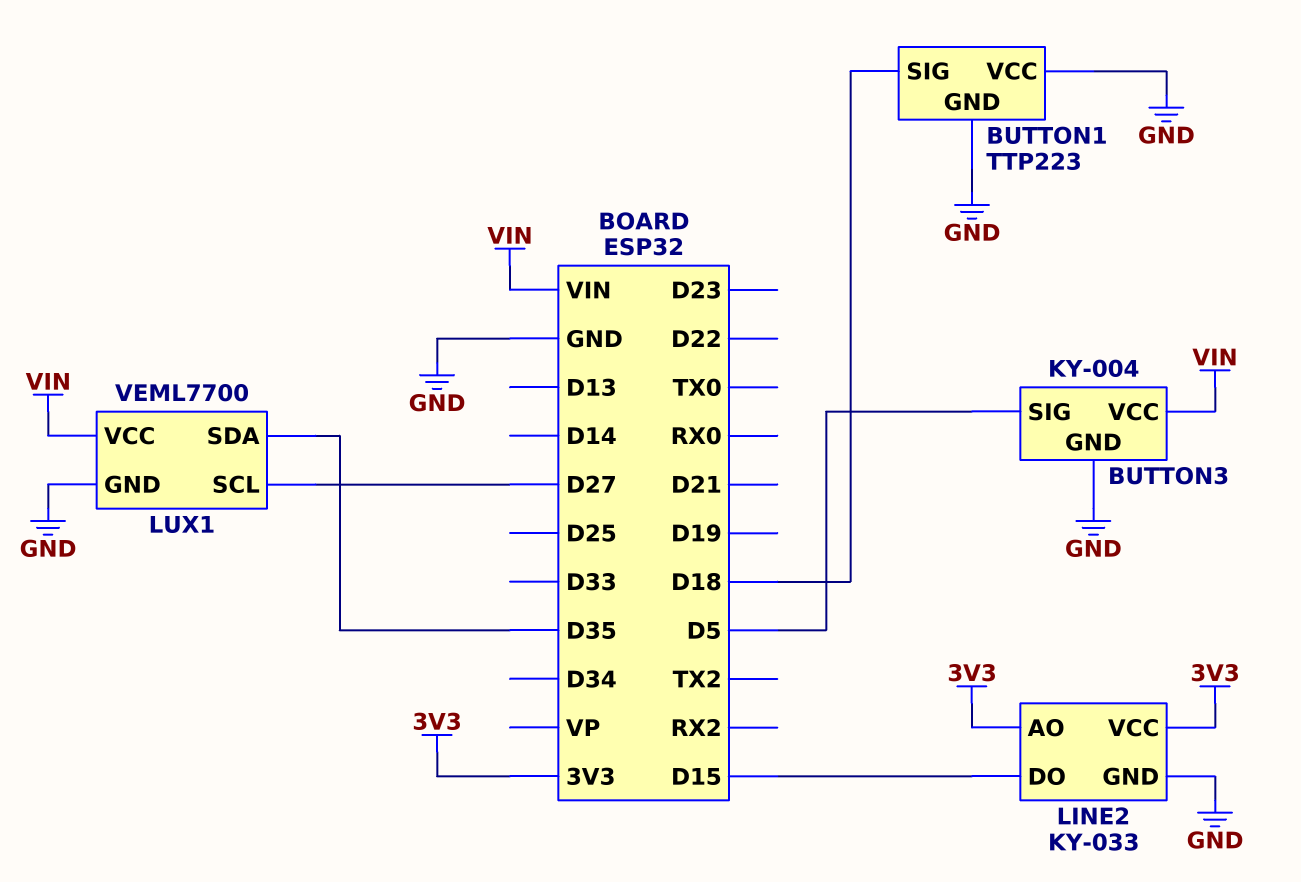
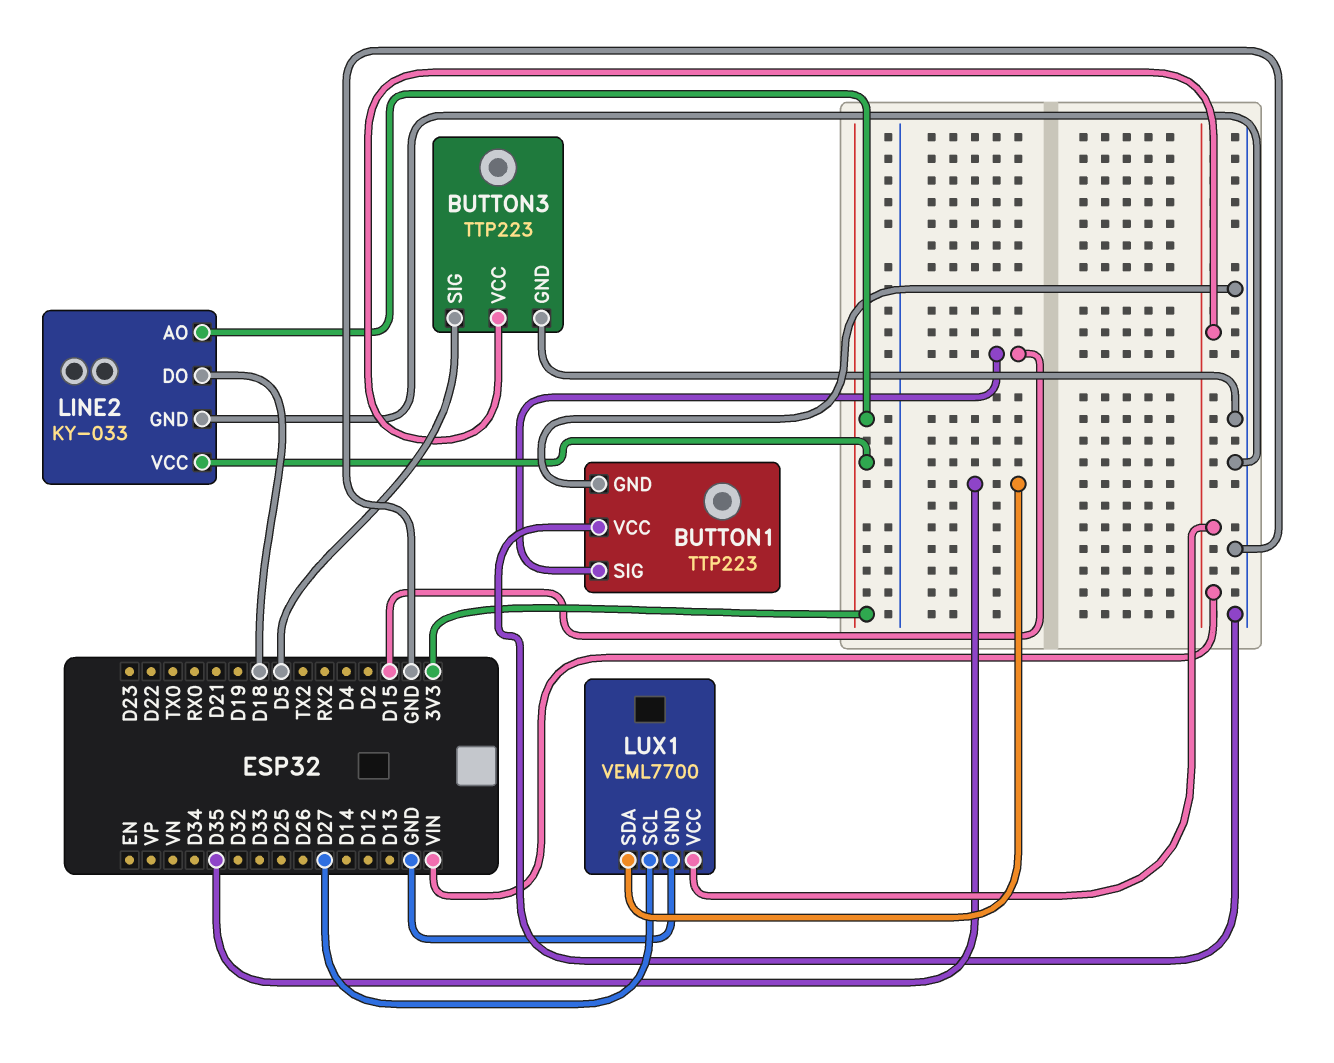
BUTTON1 pin SIG: D18 -> D15
BUTTON3: KY-004 -> TTP223
LINE2 pin DO: D15 -> D18

